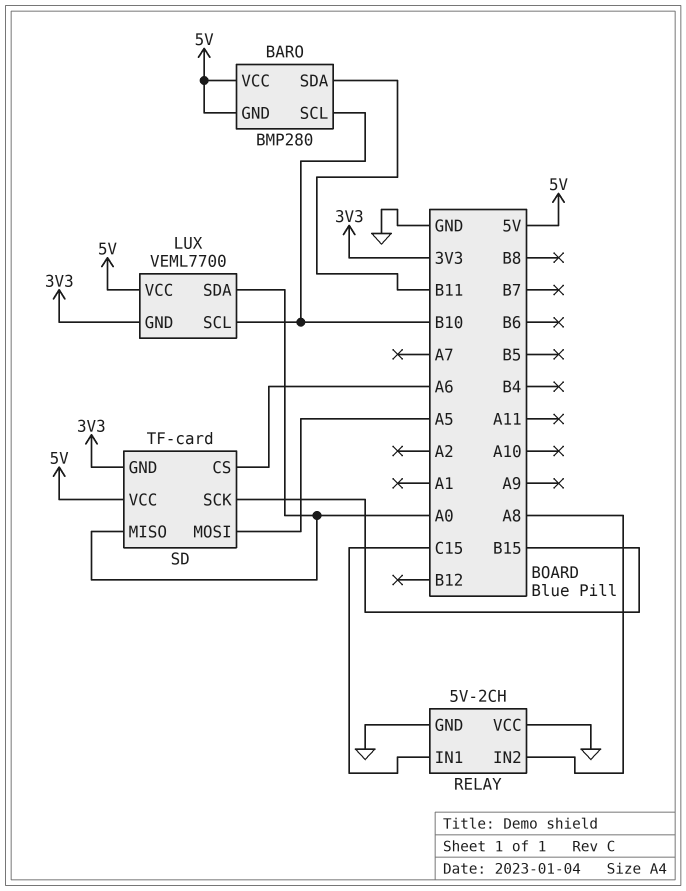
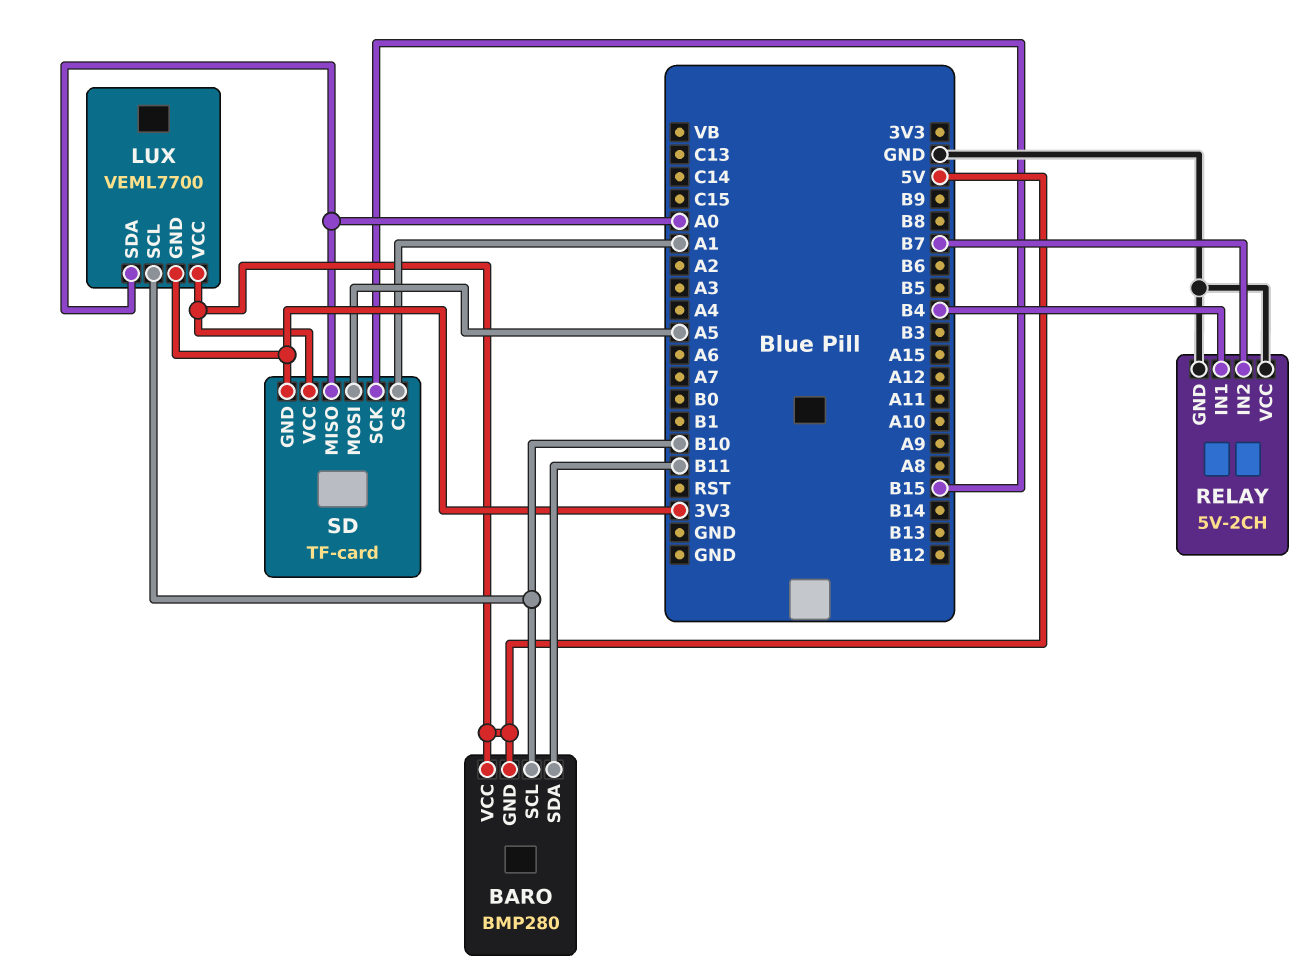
RELAY pin IN1: C15 -> B4
RELAY pin IN2: A8 -> B7
SD pin CS: A6 -> A1

